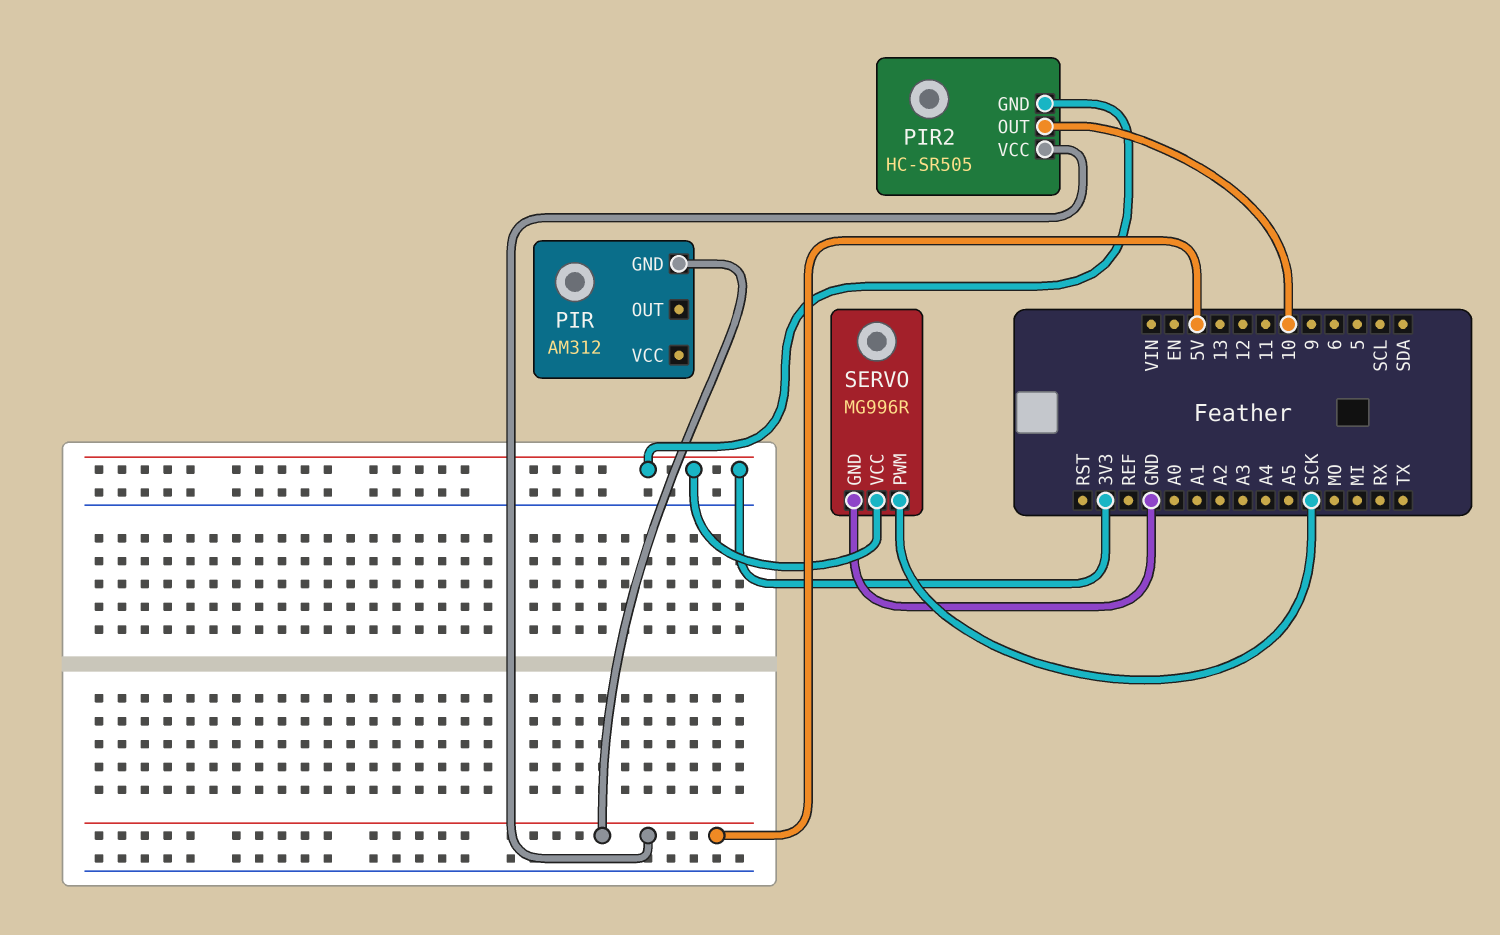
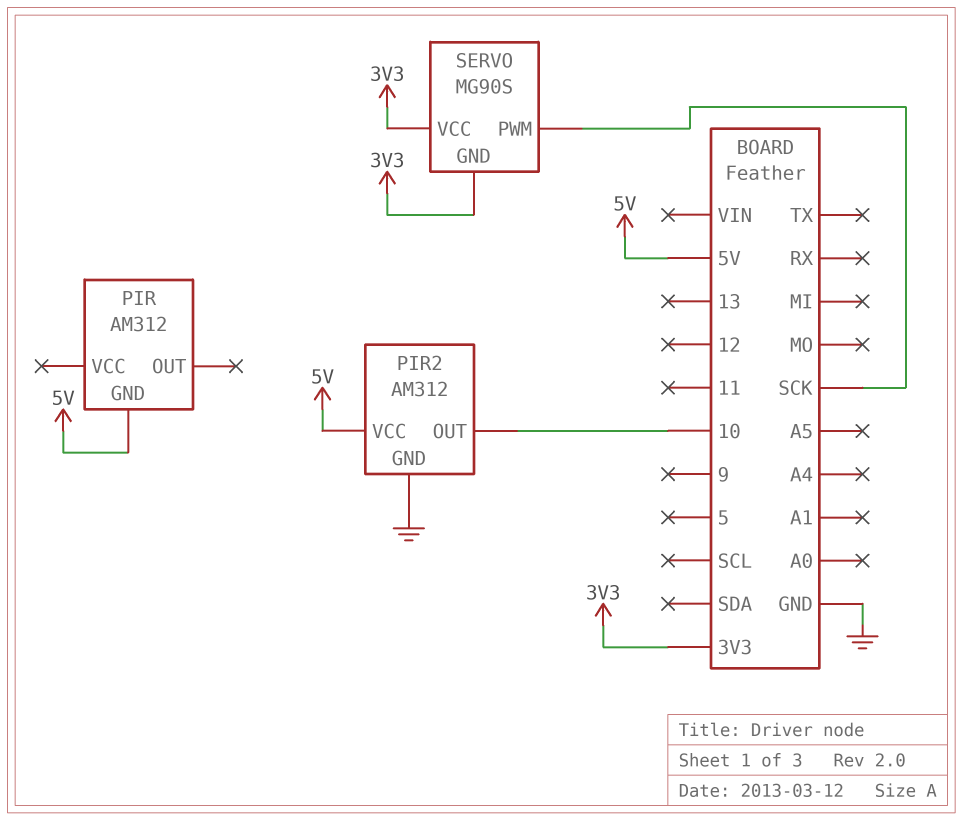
PIR2: HC-SR505 -> AM312
PIR2 pin GND: 3V3 -> GND
SERVO: MG996R -> MG90S
SERVO pin GND: GND -> 3V3

